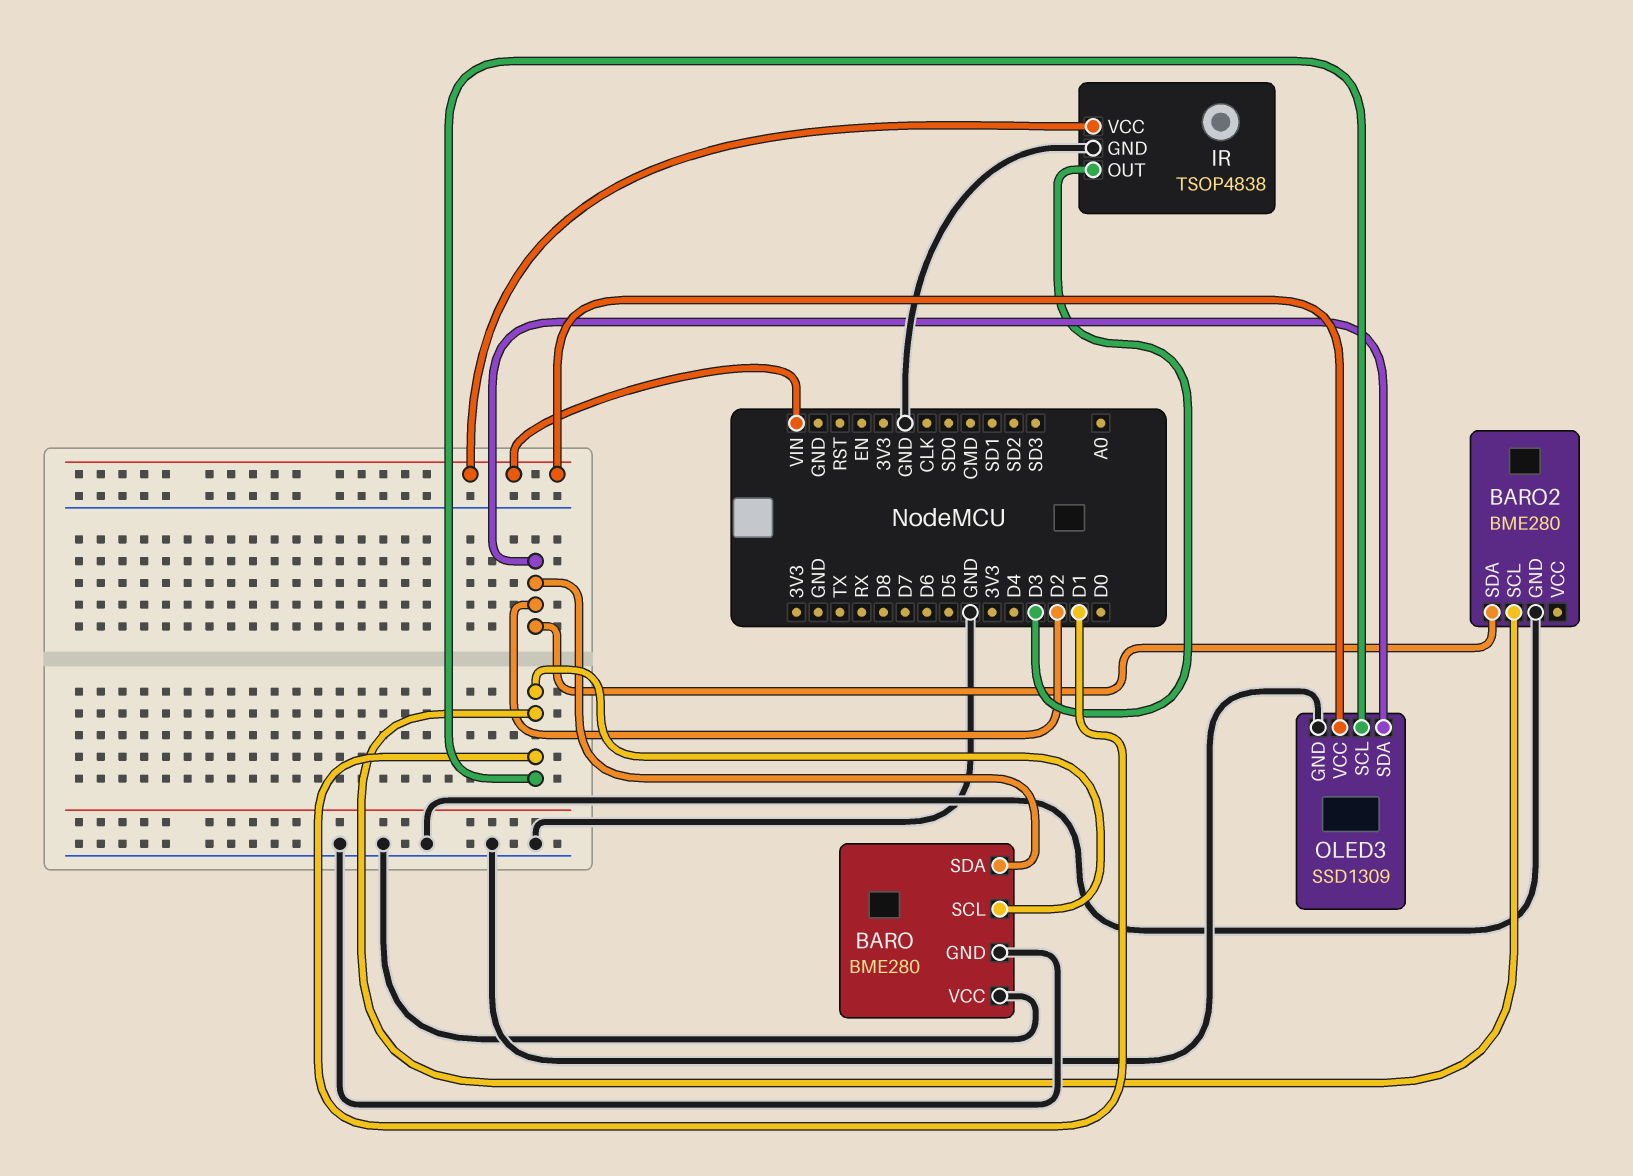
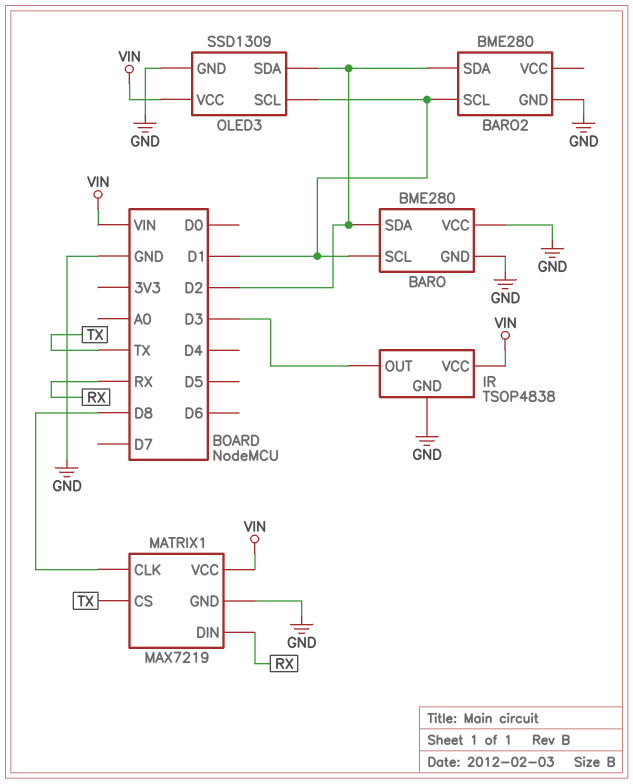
MATRIX1: none -> MAX7219
MATRIX1 pin CLK: none -> D8
MATRIX1 pin CS: none -> TX
MATRIX1 pin DIN: none -> RX
MATRIX1 pin GND: none -> GND
MATRIX1 pin VCC: none -> VIN

